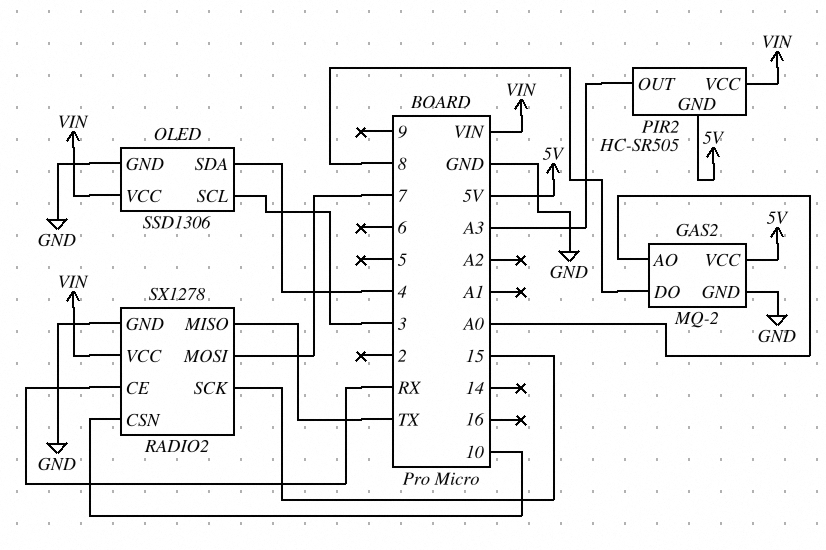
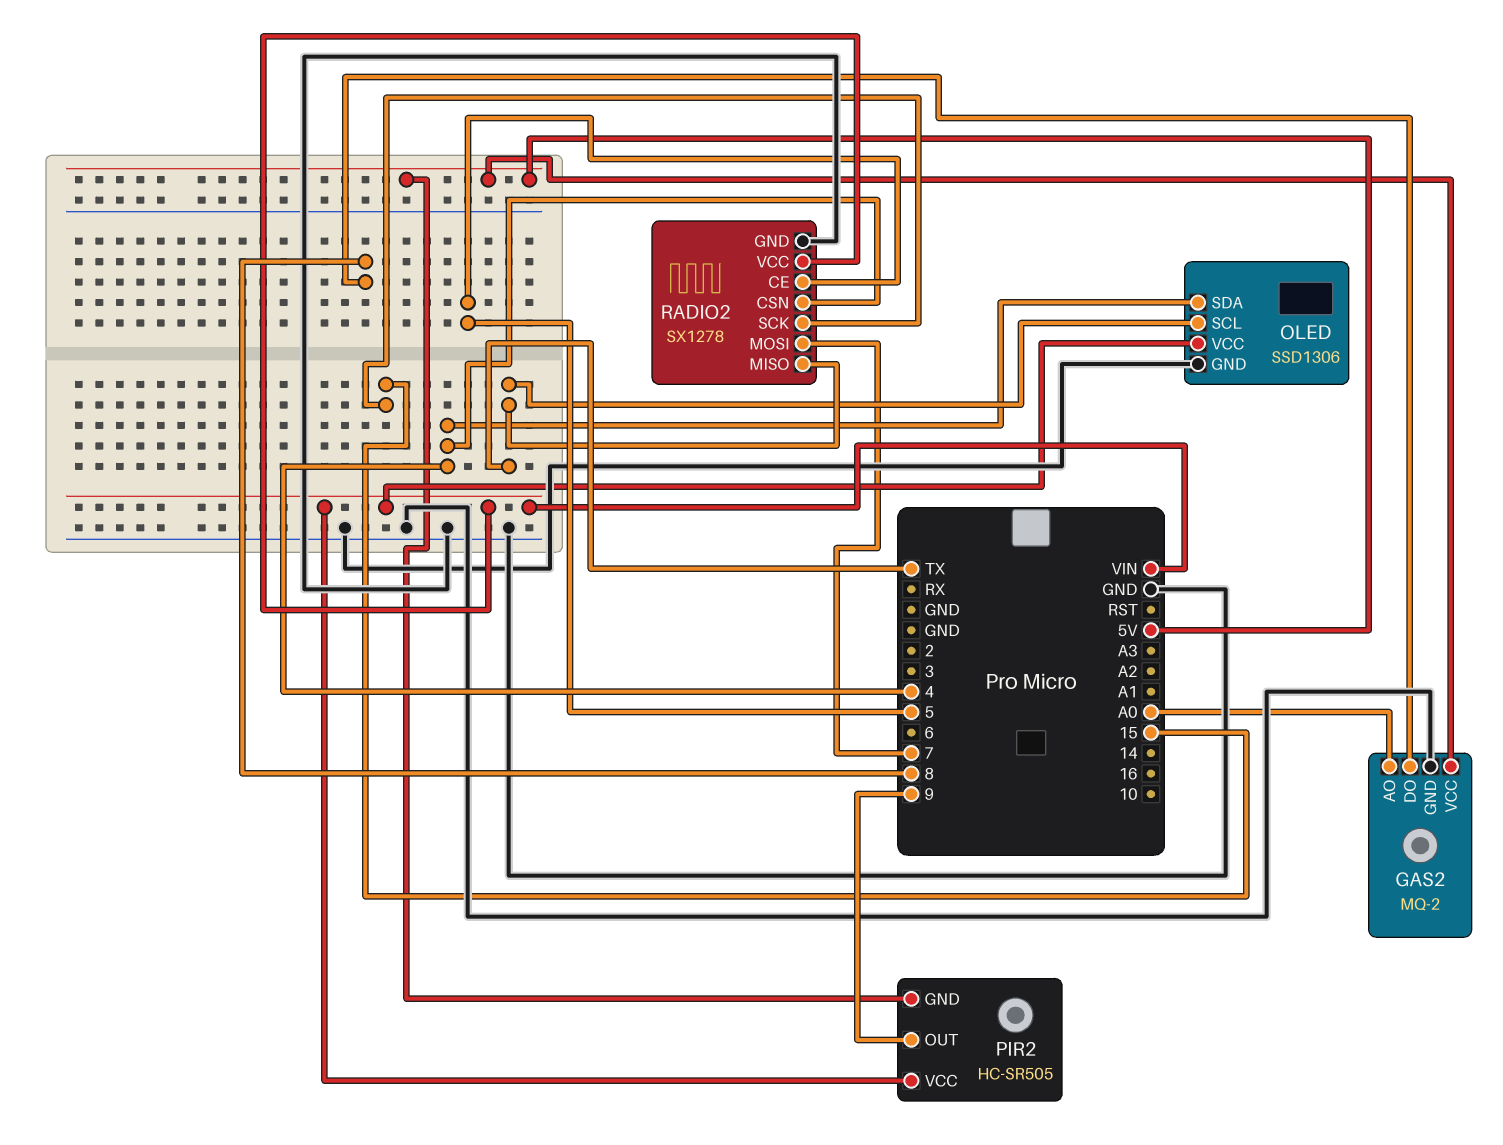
OLED pin SCL: 3 -> TX
PIR2 pin OUT: A3 -> 9
RADIO2 pin CE: RX -> 5
RADIO2 pin CSN: 10 -> 4

